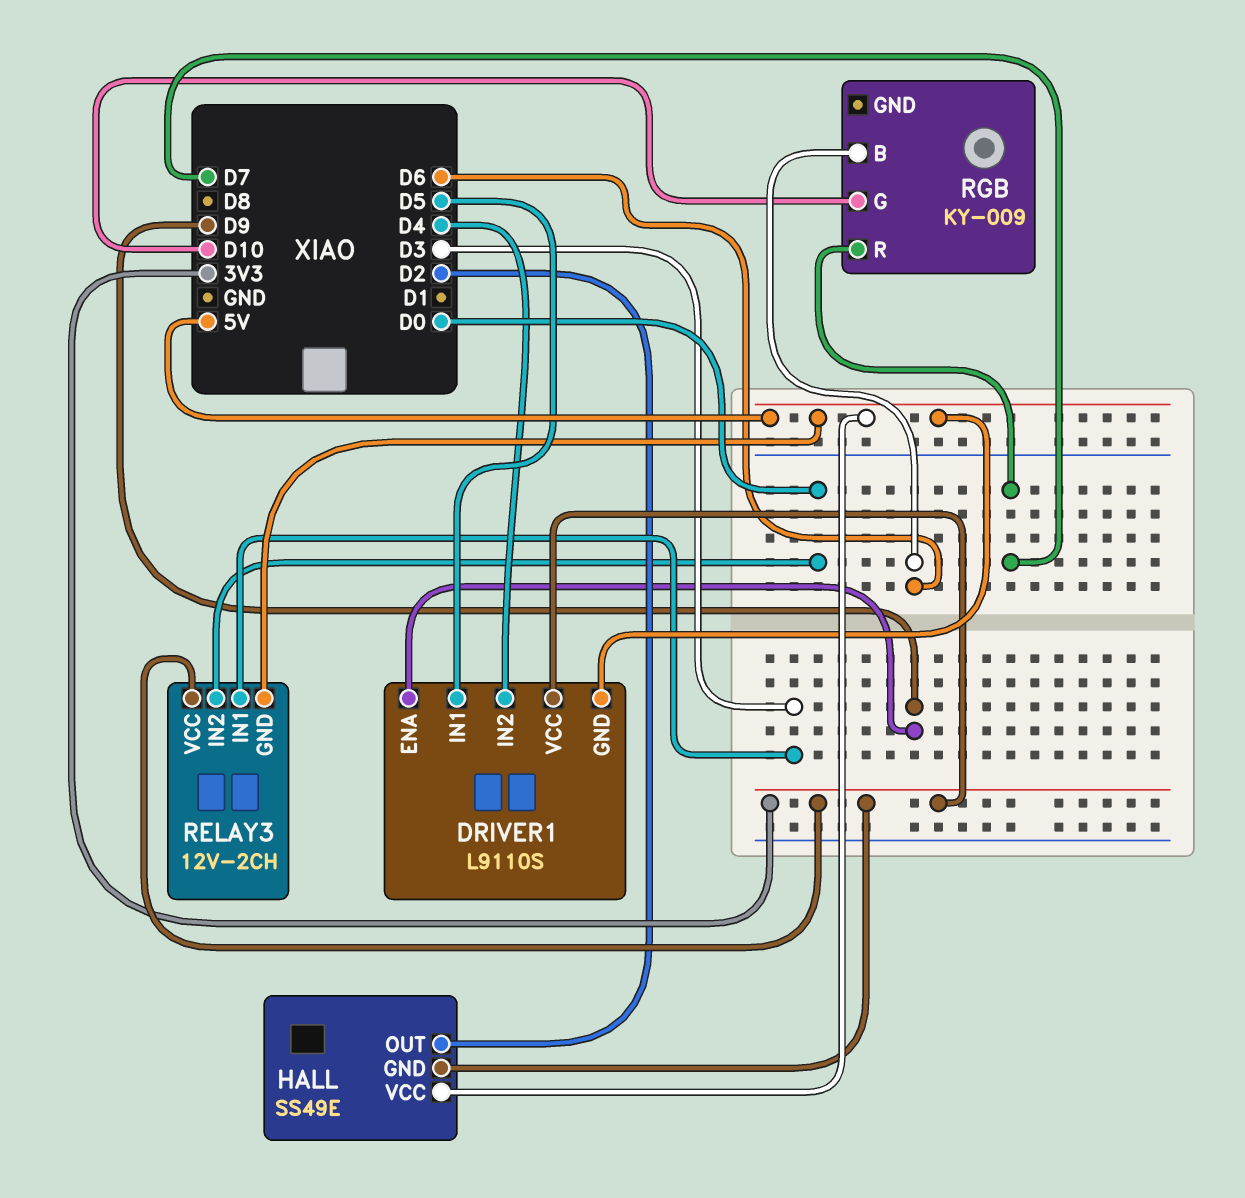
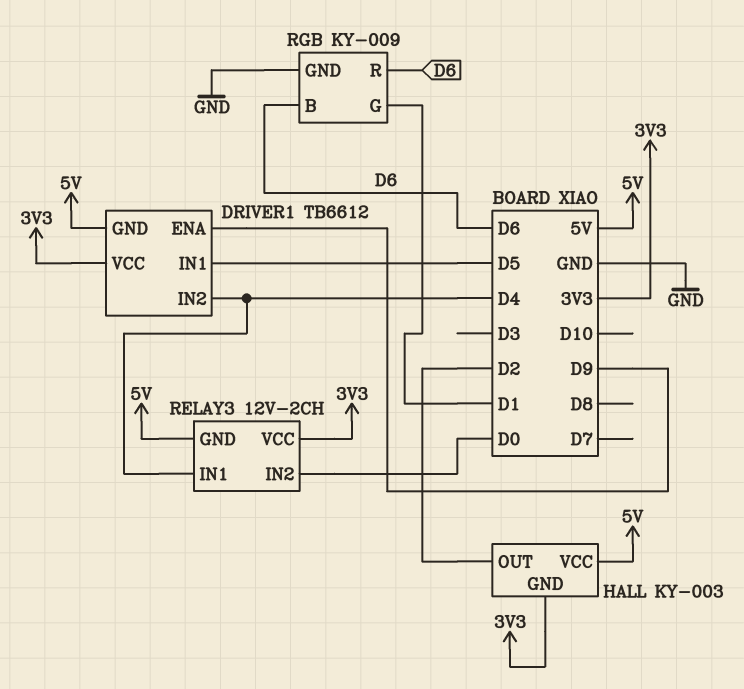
DRIVER1: L9110S -> TB6612
HALL: SS49E -> KY-003
RELAY3 pin IN1: D3 -> D4
RGB pin G: D10 -> D1
RGB pin GND: none -> GND
RGB pin R: D7 -> D6

